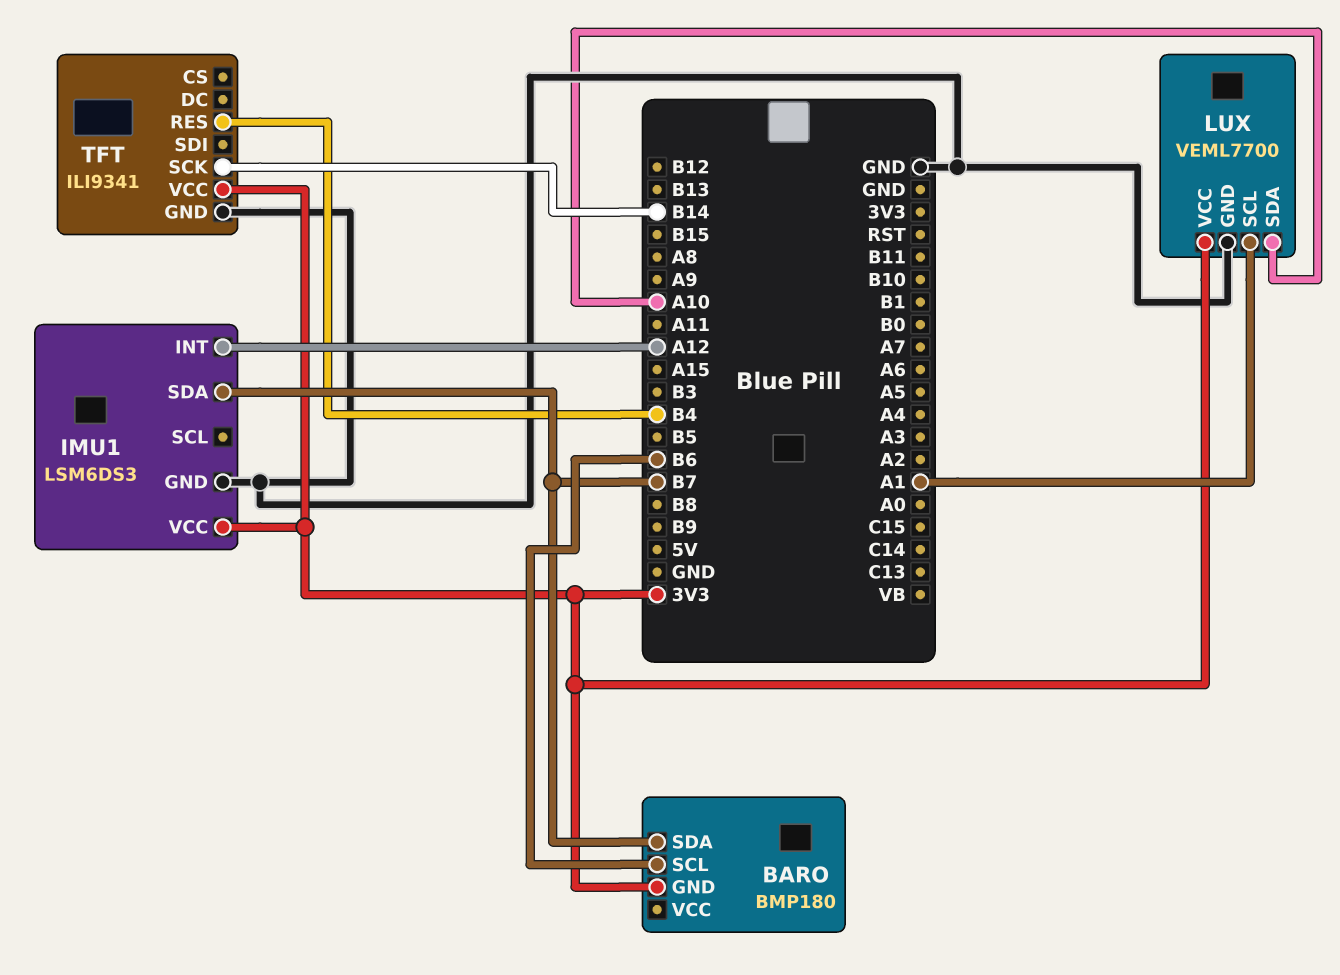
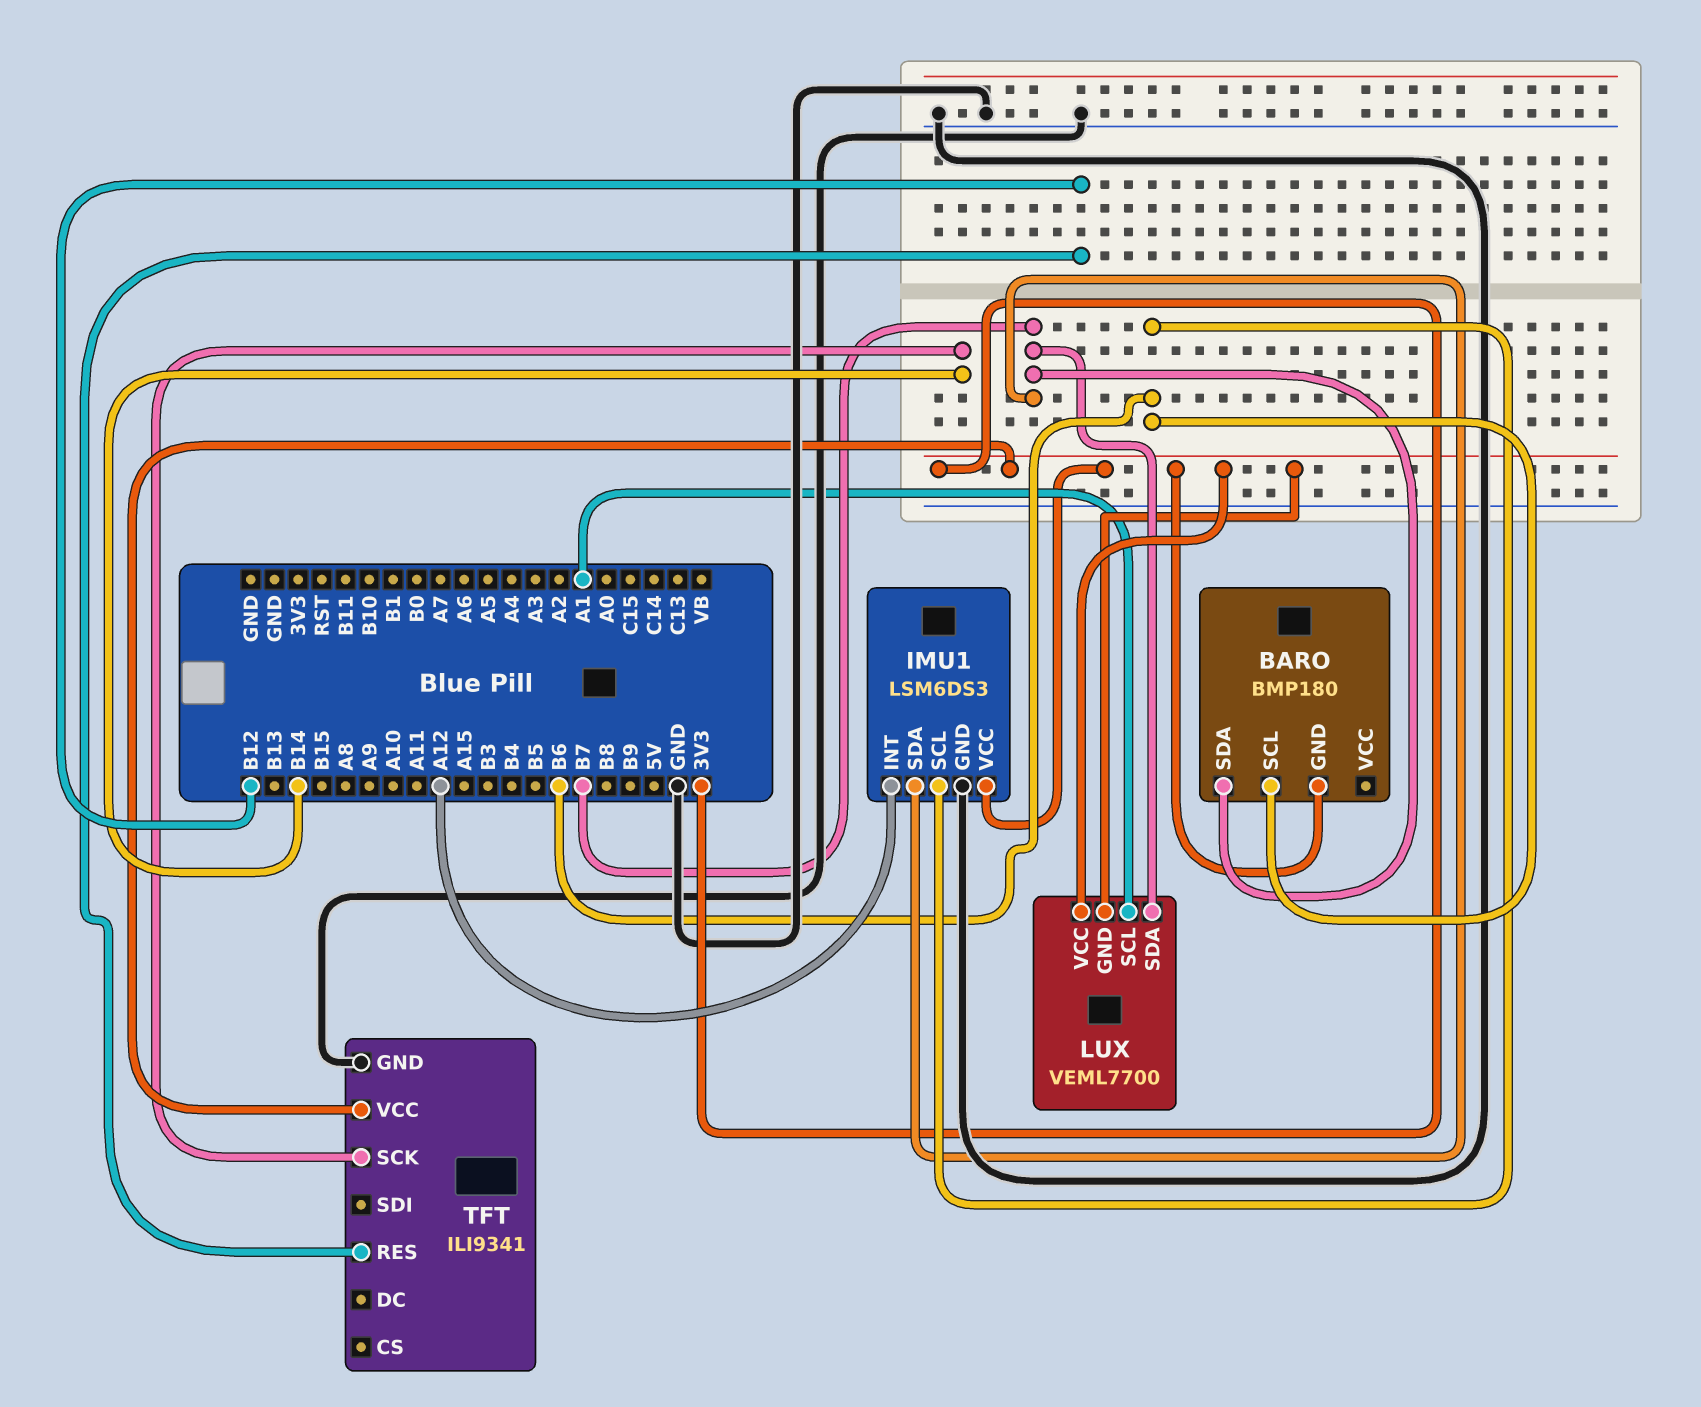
IMU1 pin SCL: none -> B6
LUX pin GND: GND -> 3V3
LUX pin SDA: A10 -> B7
TFT pin RES: B4 -> B12

